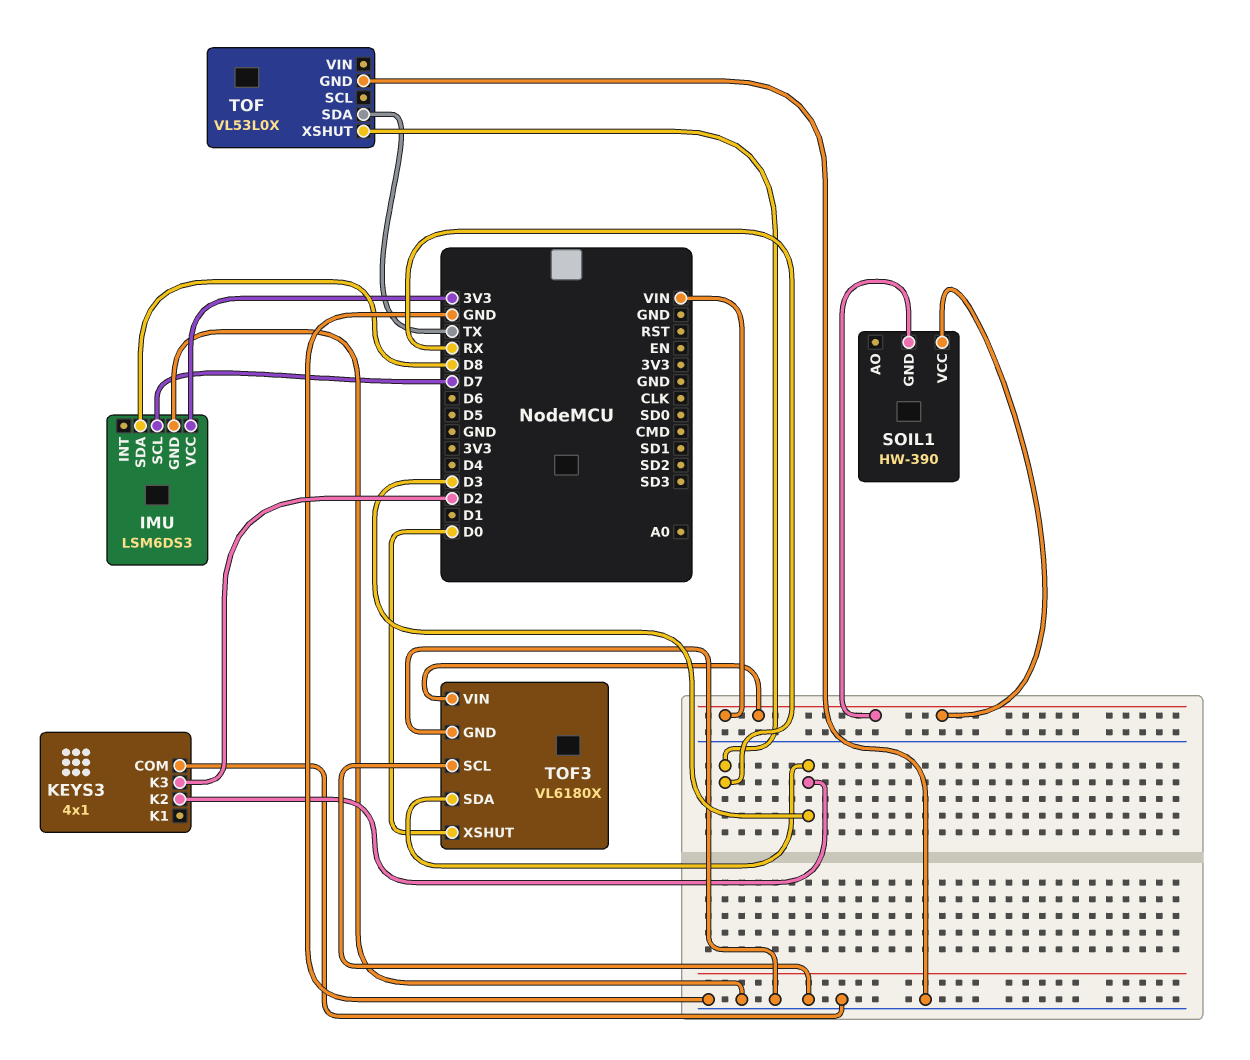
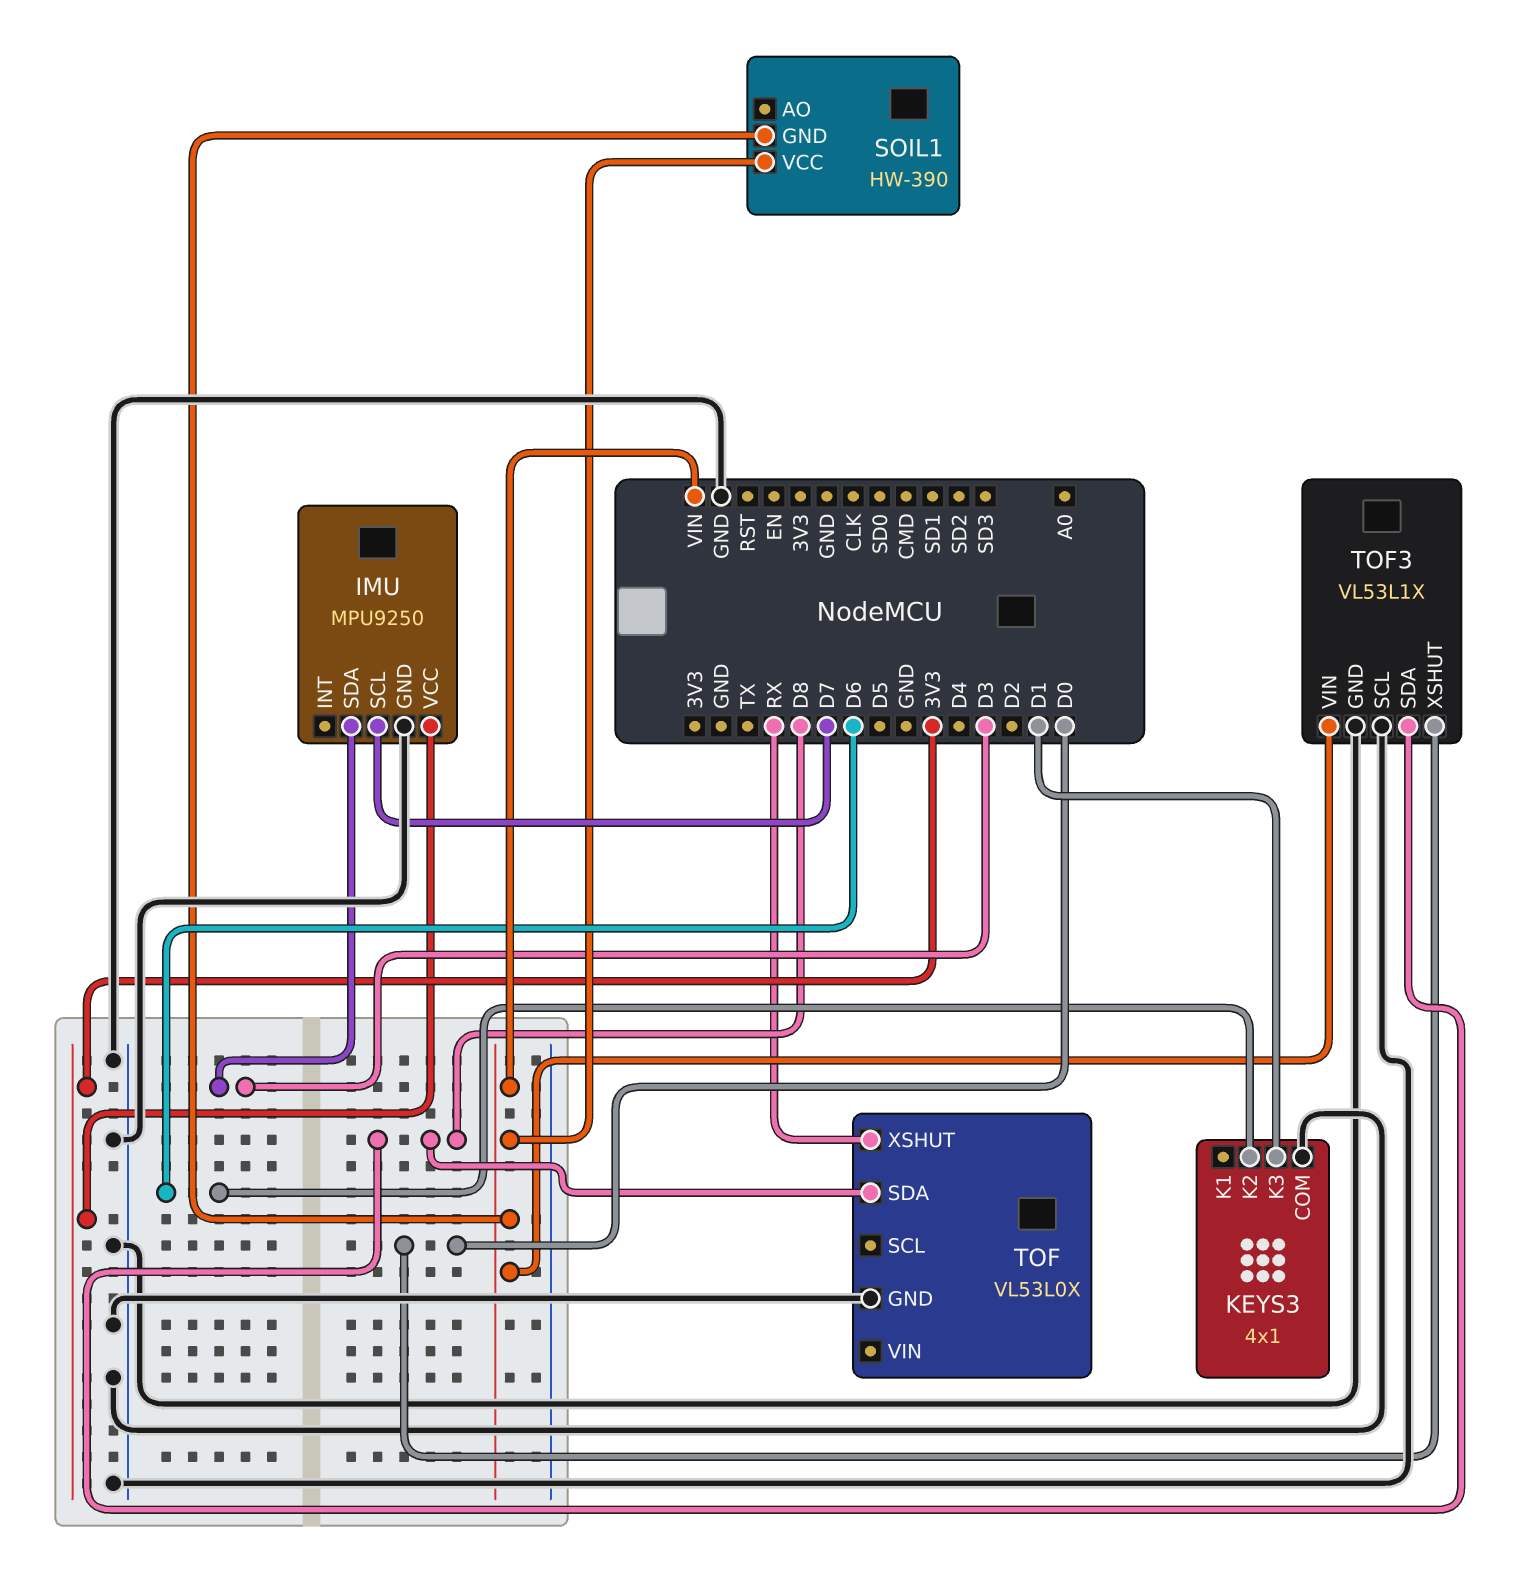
IMU: LSM6DS3 -> MPU9250
IMU pin SDA: D8 -> D3
KEYS3 pin K2: D3 -> D6
KEYS3 pin K3: D2 -> D1
TOF pin SDA: TX -> D8
TOF3: VL6180X -> VL53L1X
TOF3 pin SDA: D3 -> D8

